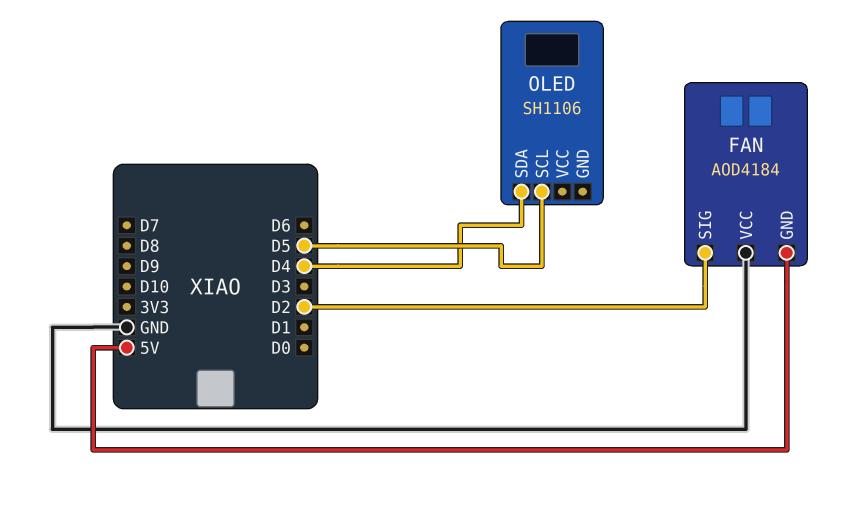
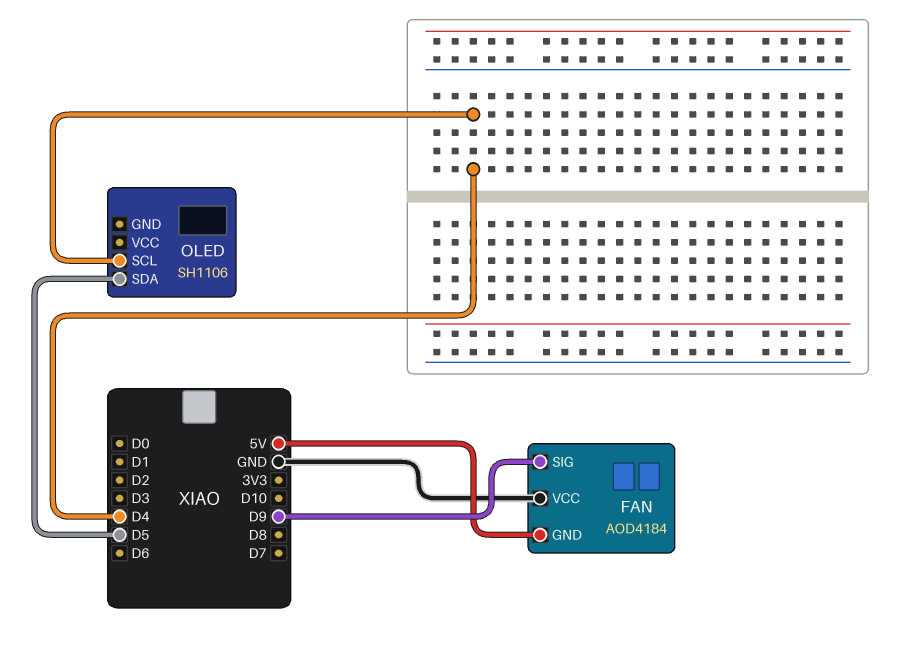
FAN pin SIG: D2 -> D9
OLED pin SCL: D5 -> D4
OLED pin SDA: D4 -> D5

